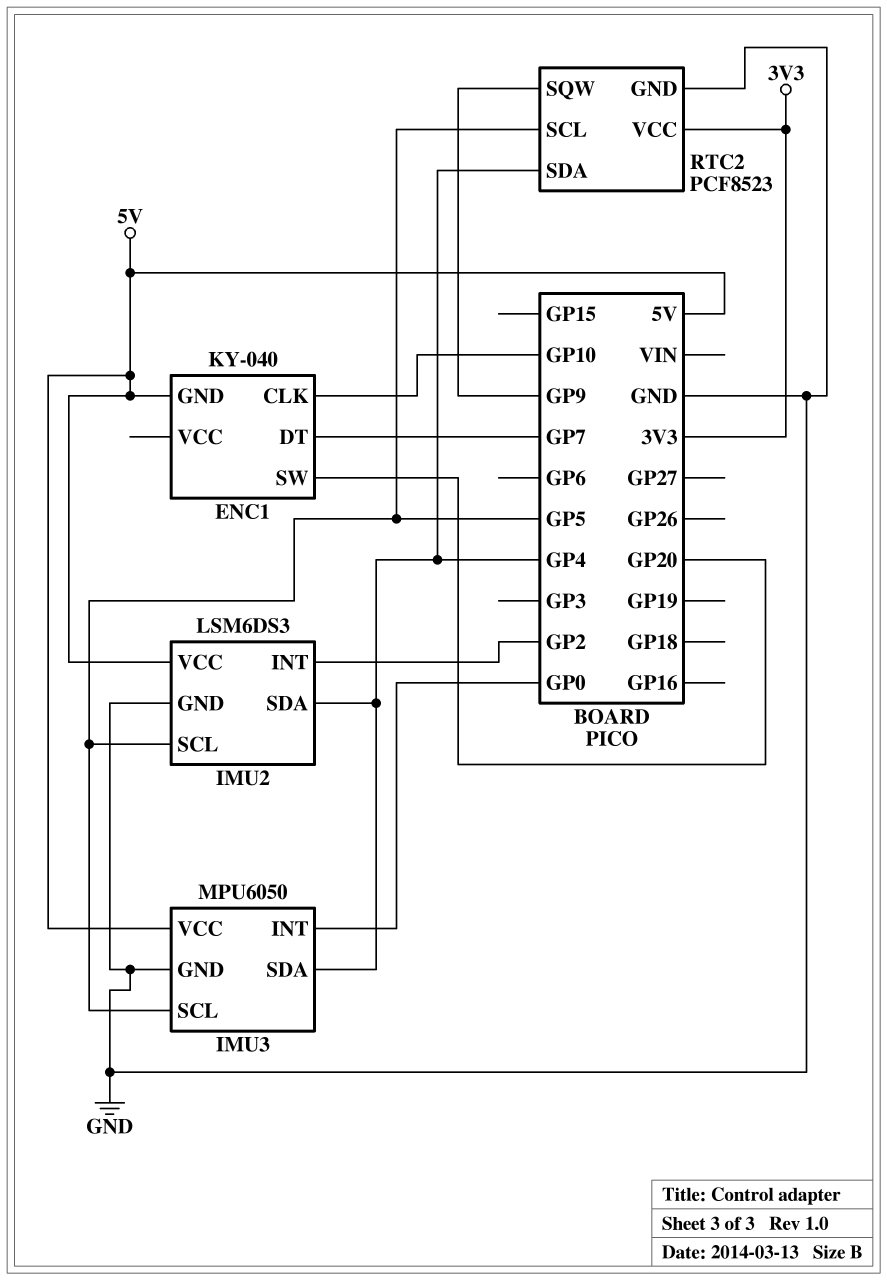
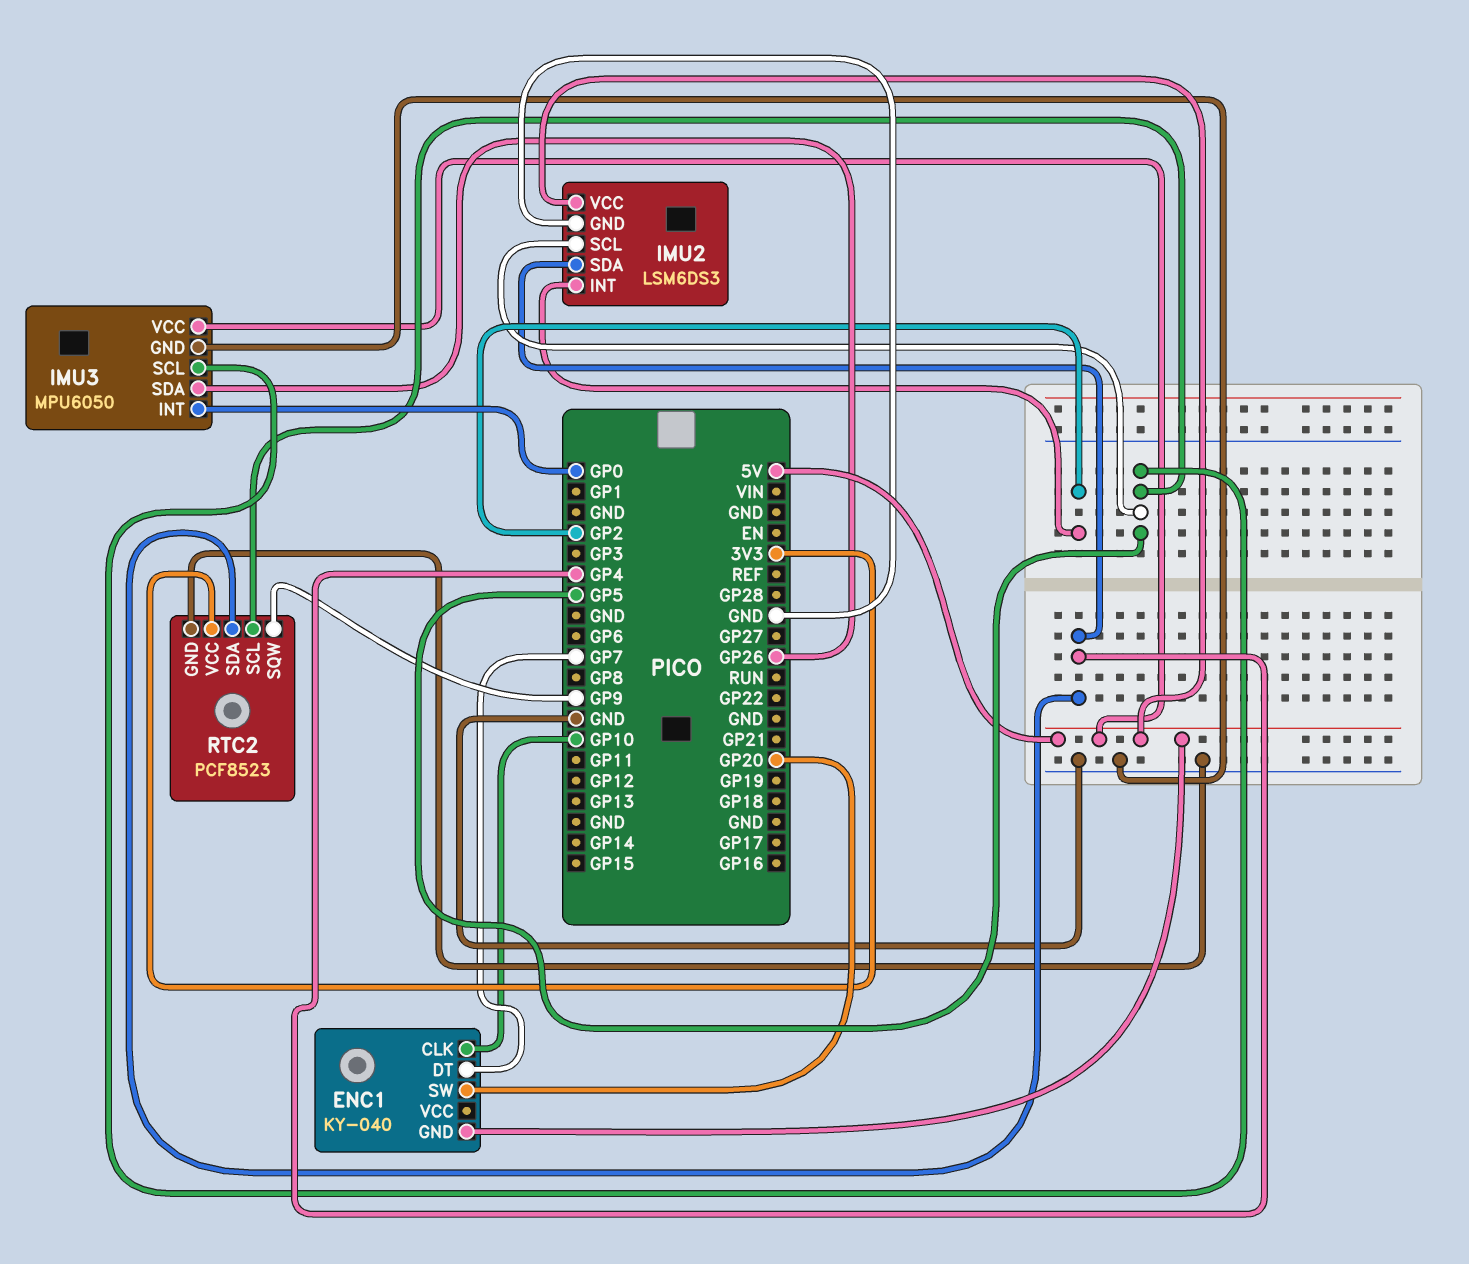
IMU3 pin SDA: GP4 -> GP26

